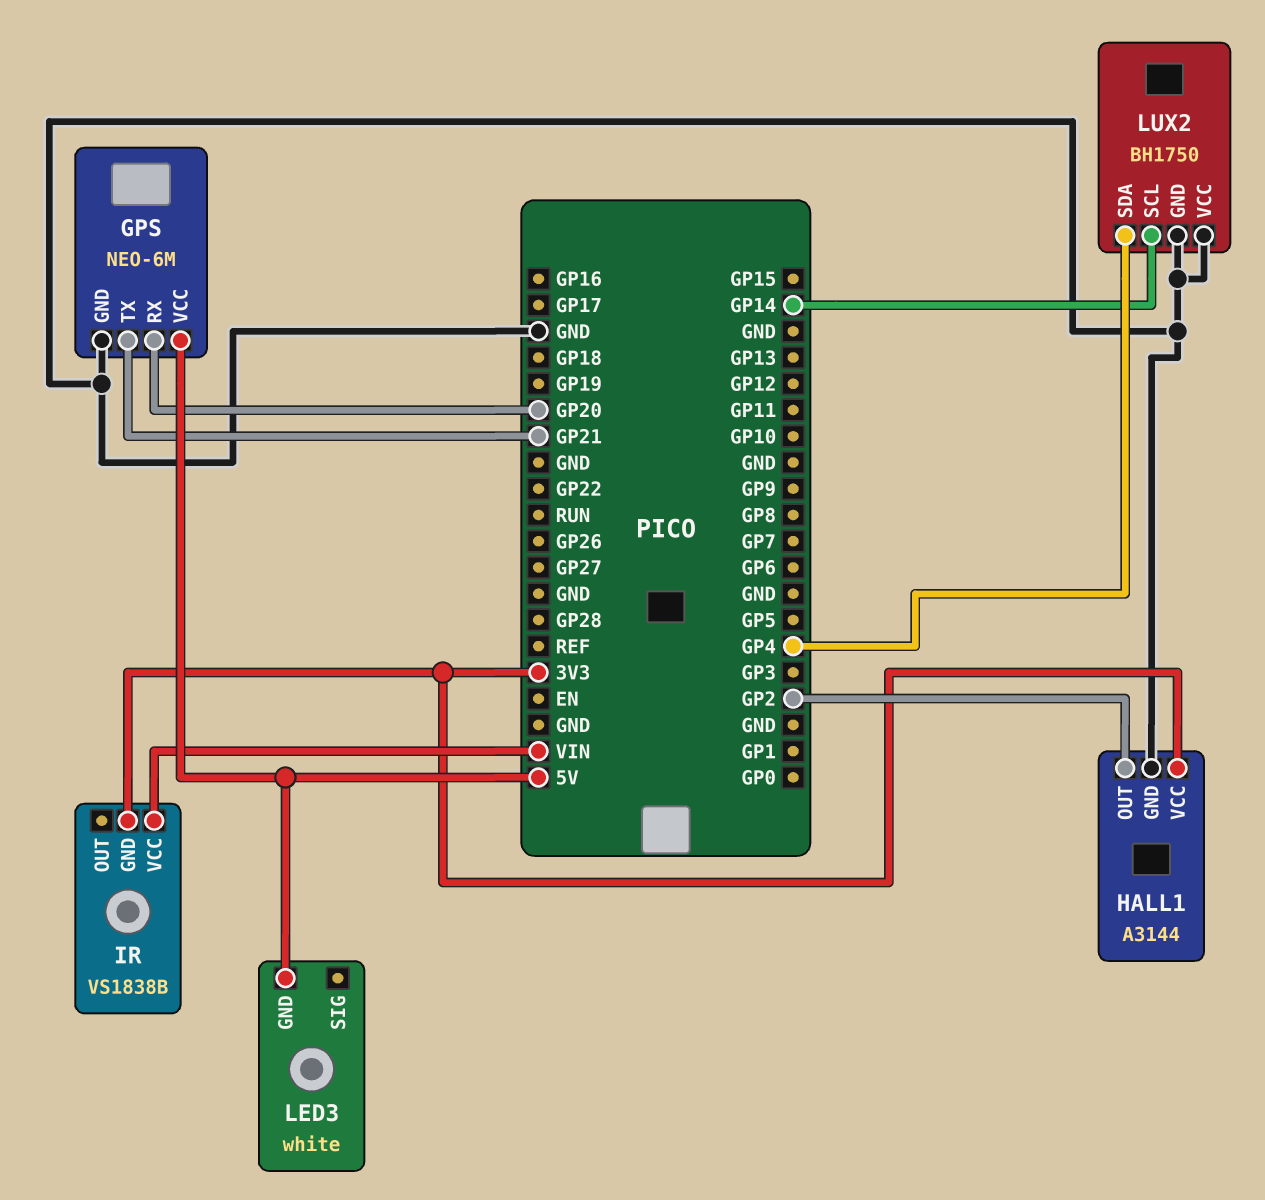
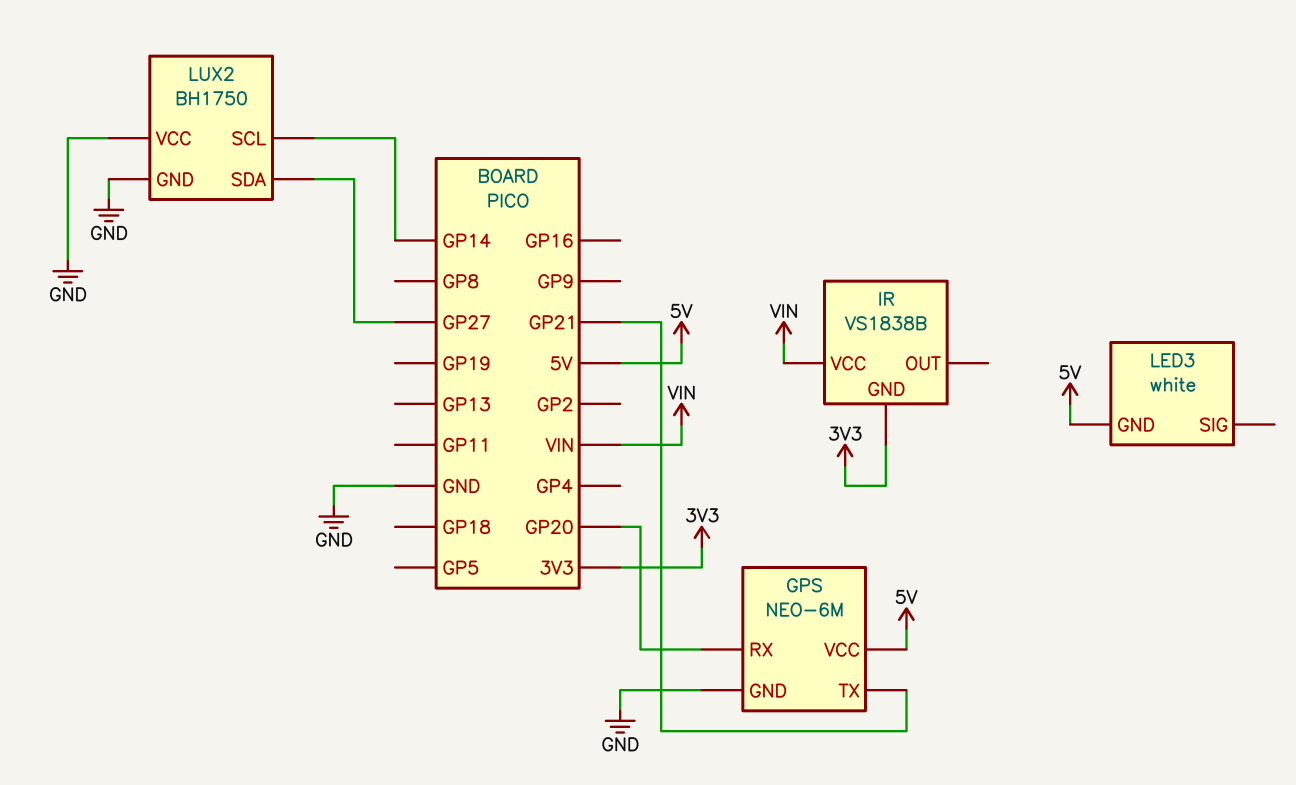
HALL1: A3144 -> none
HALL1 pin GND: GND -> none
HALL1 pin OUT: GP2 -> none
HALL1 pin VCC: 3V3 -> none
LUX2 pin SDA: GP4 -> GP27

